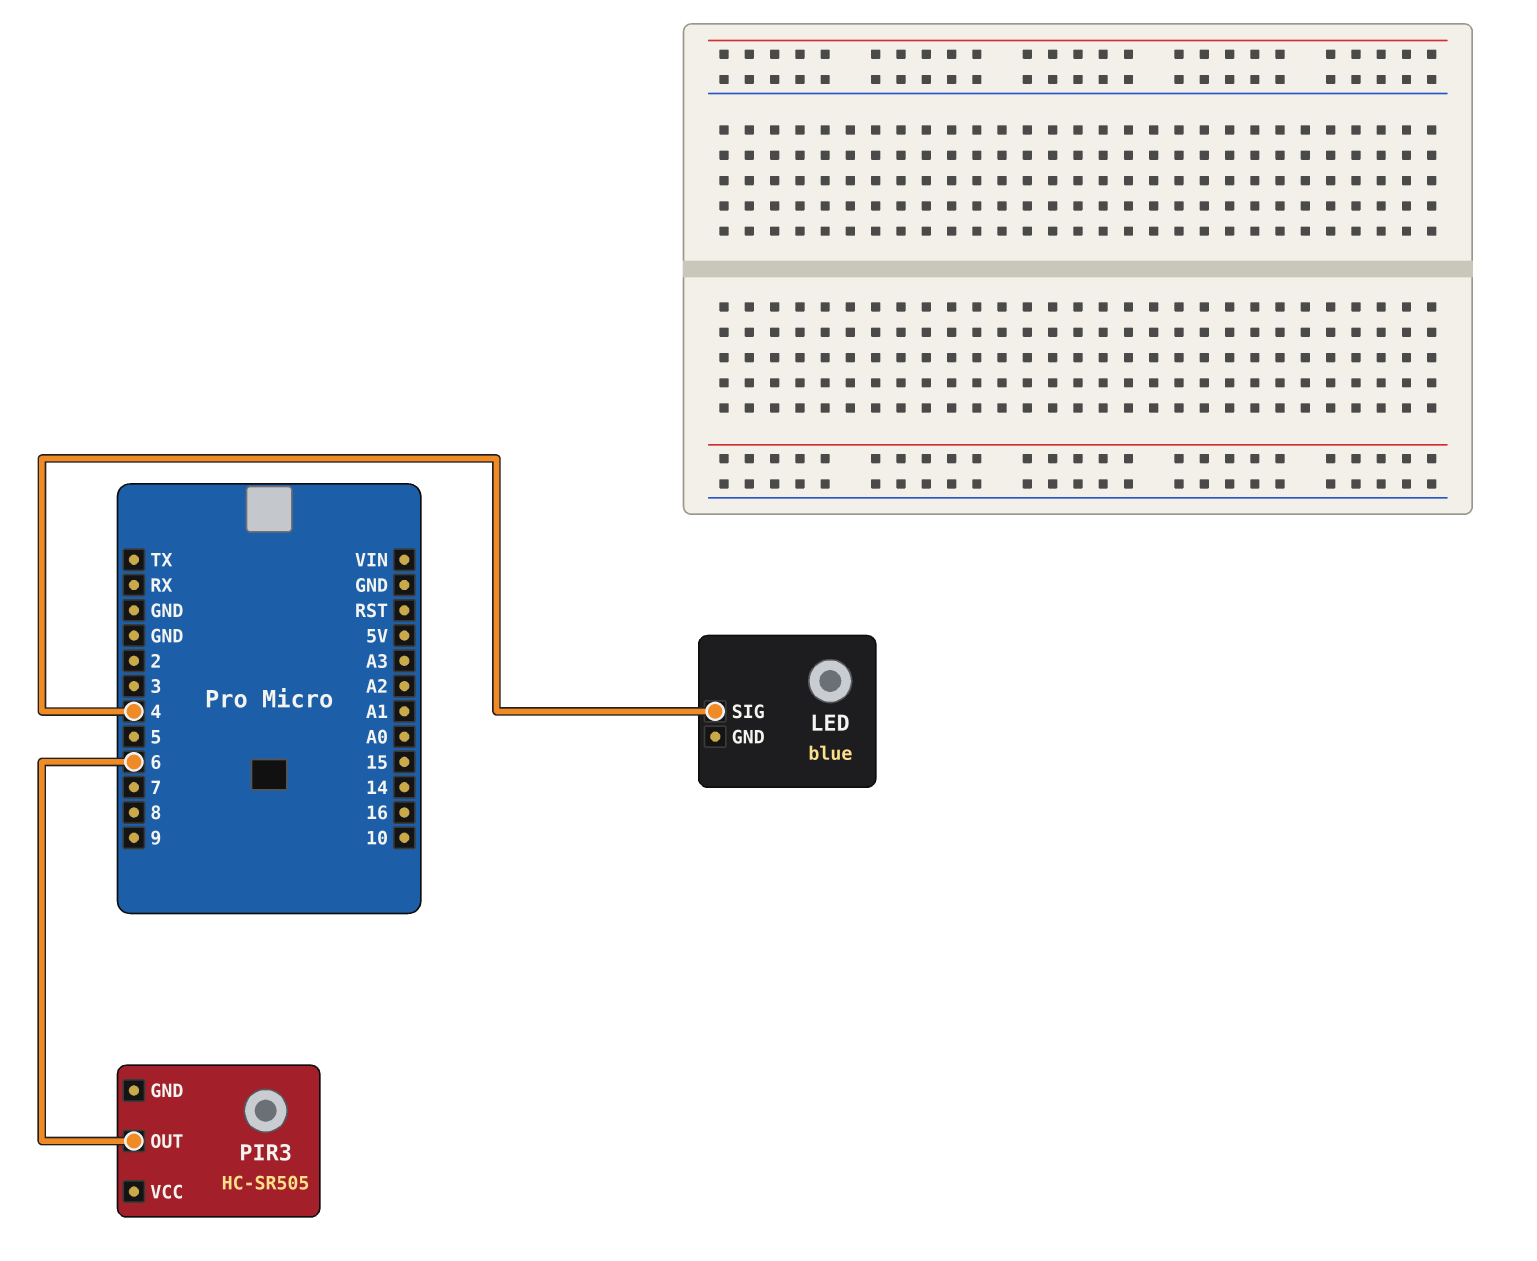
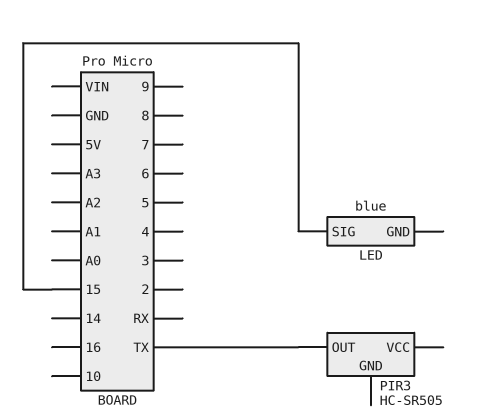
LED pin SIG: 4 -> 15
PIR3 pin OUT: 6 -> TX

